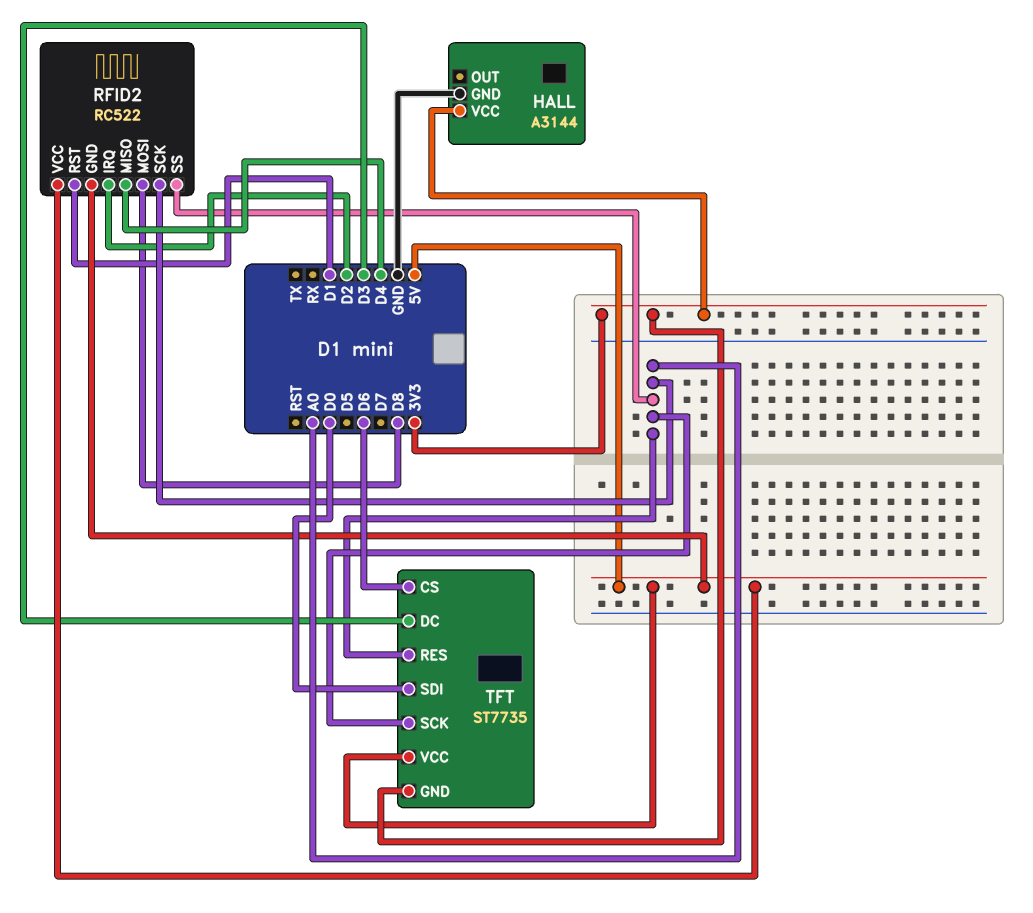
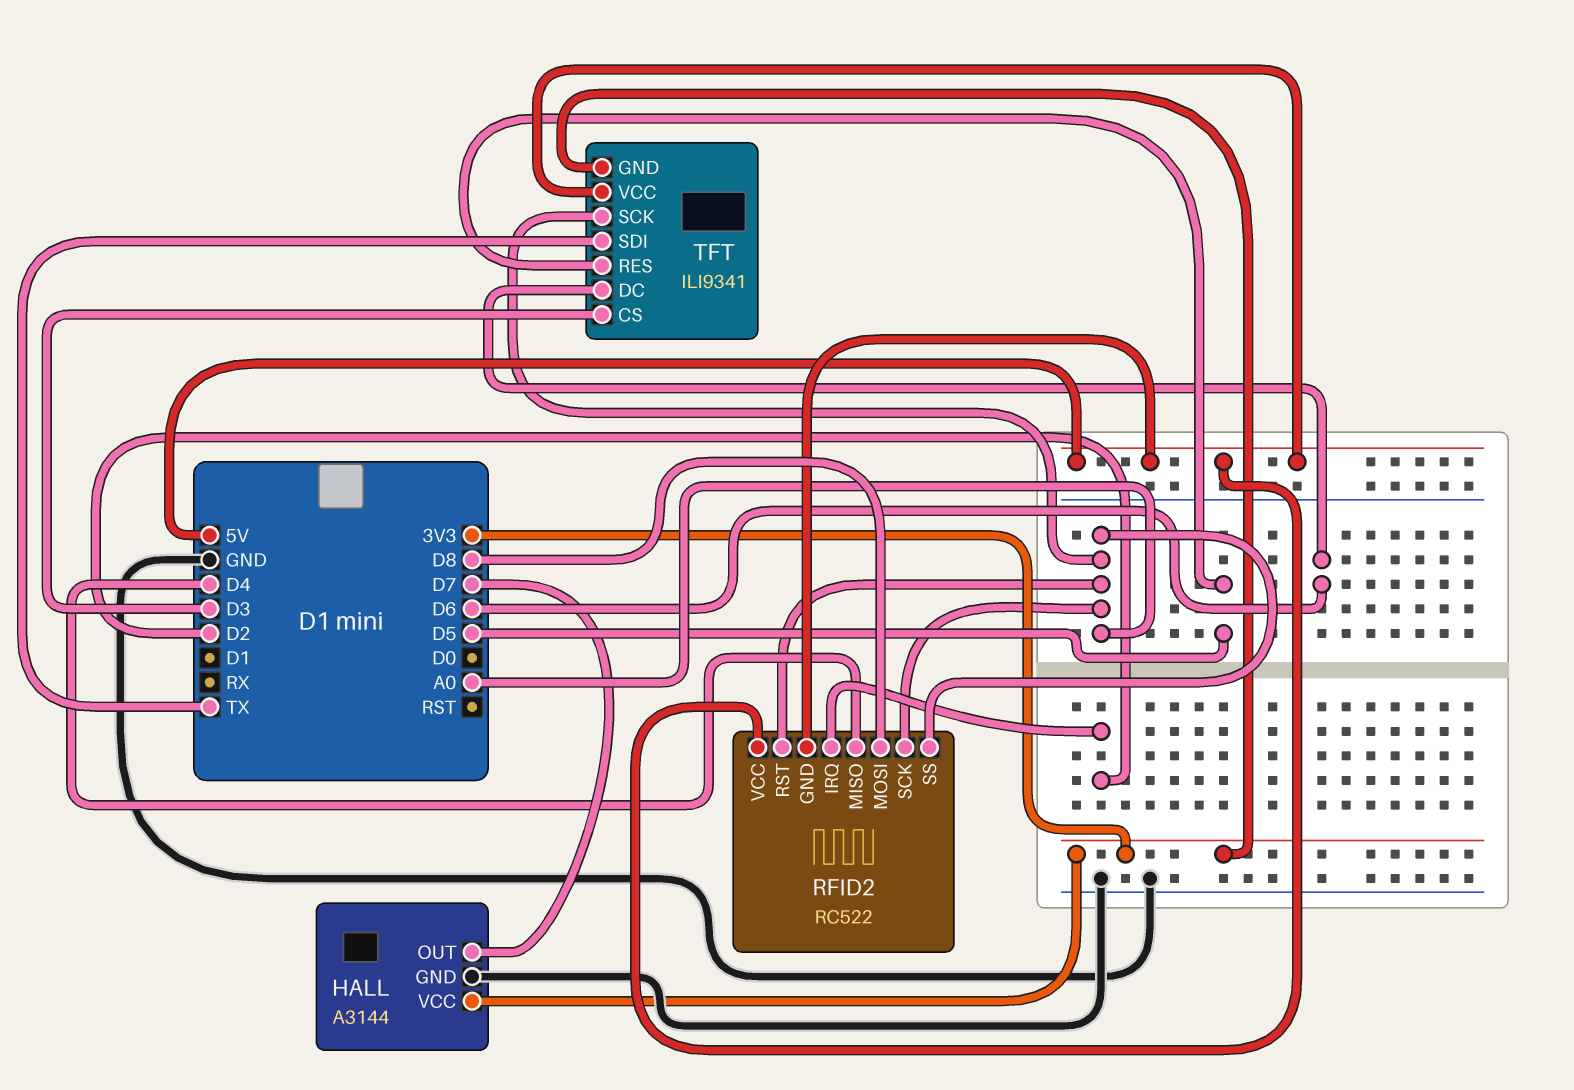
HALL pin OUT: none -> D7
RFID2 pin RST: D1 -> A0
TFT: ST7735 -> ILI9341
TFT pin CS: D6 -> D3
TFT pin DC: D3 -> D6
TFT pin RES: A0 -> D5
TFT pin SDI: D0 -> TX

